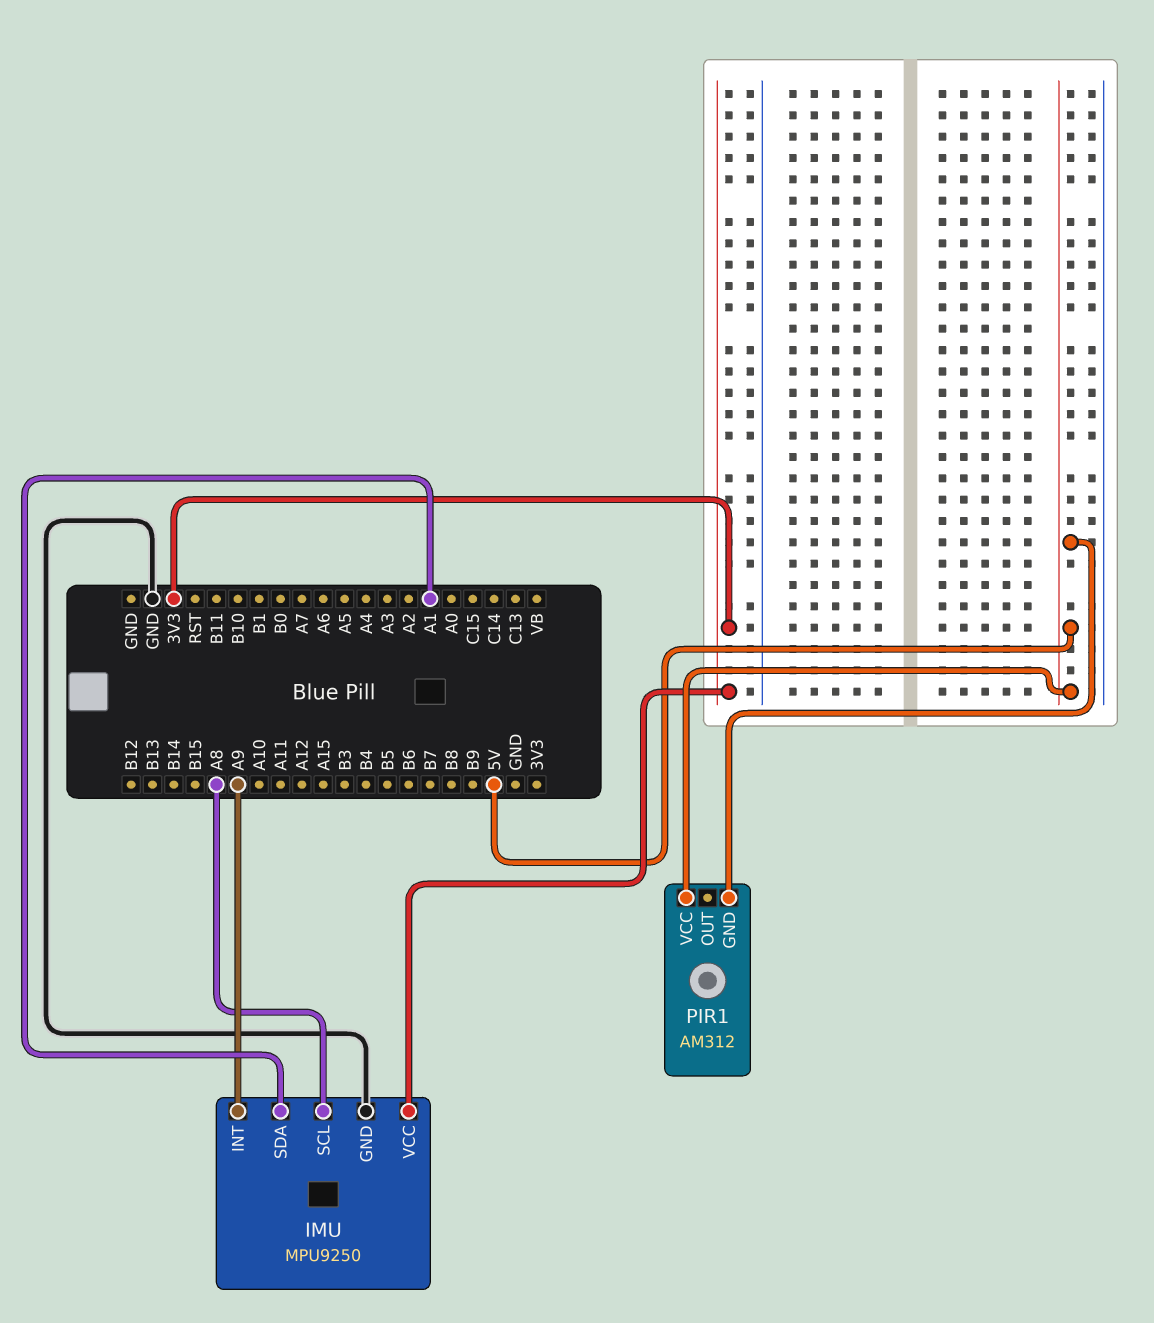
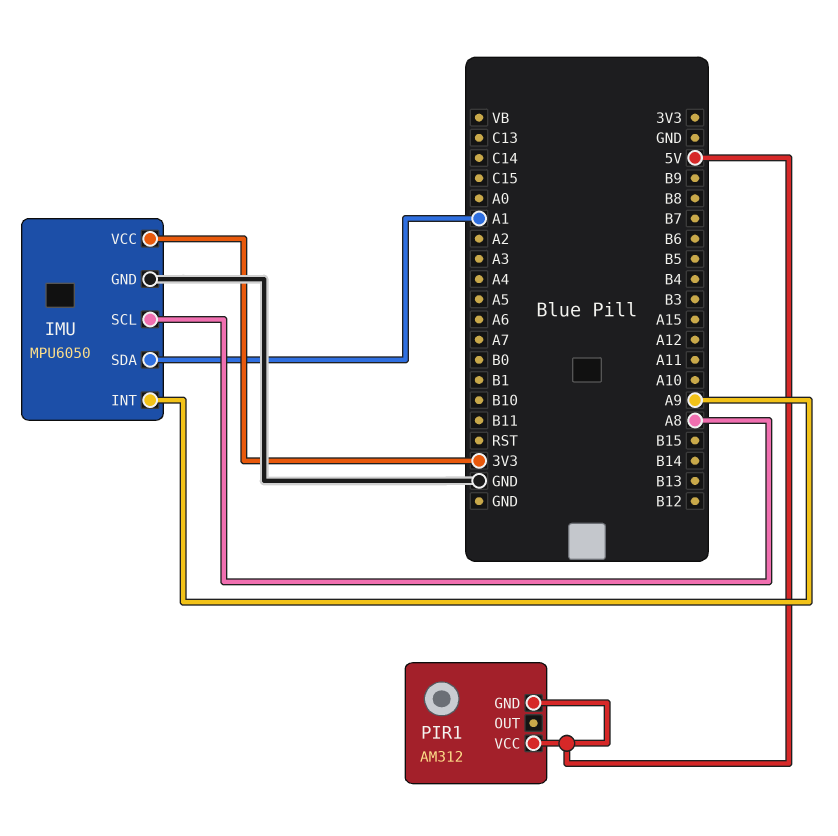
IMU: MPU9250 -> MPU6050

